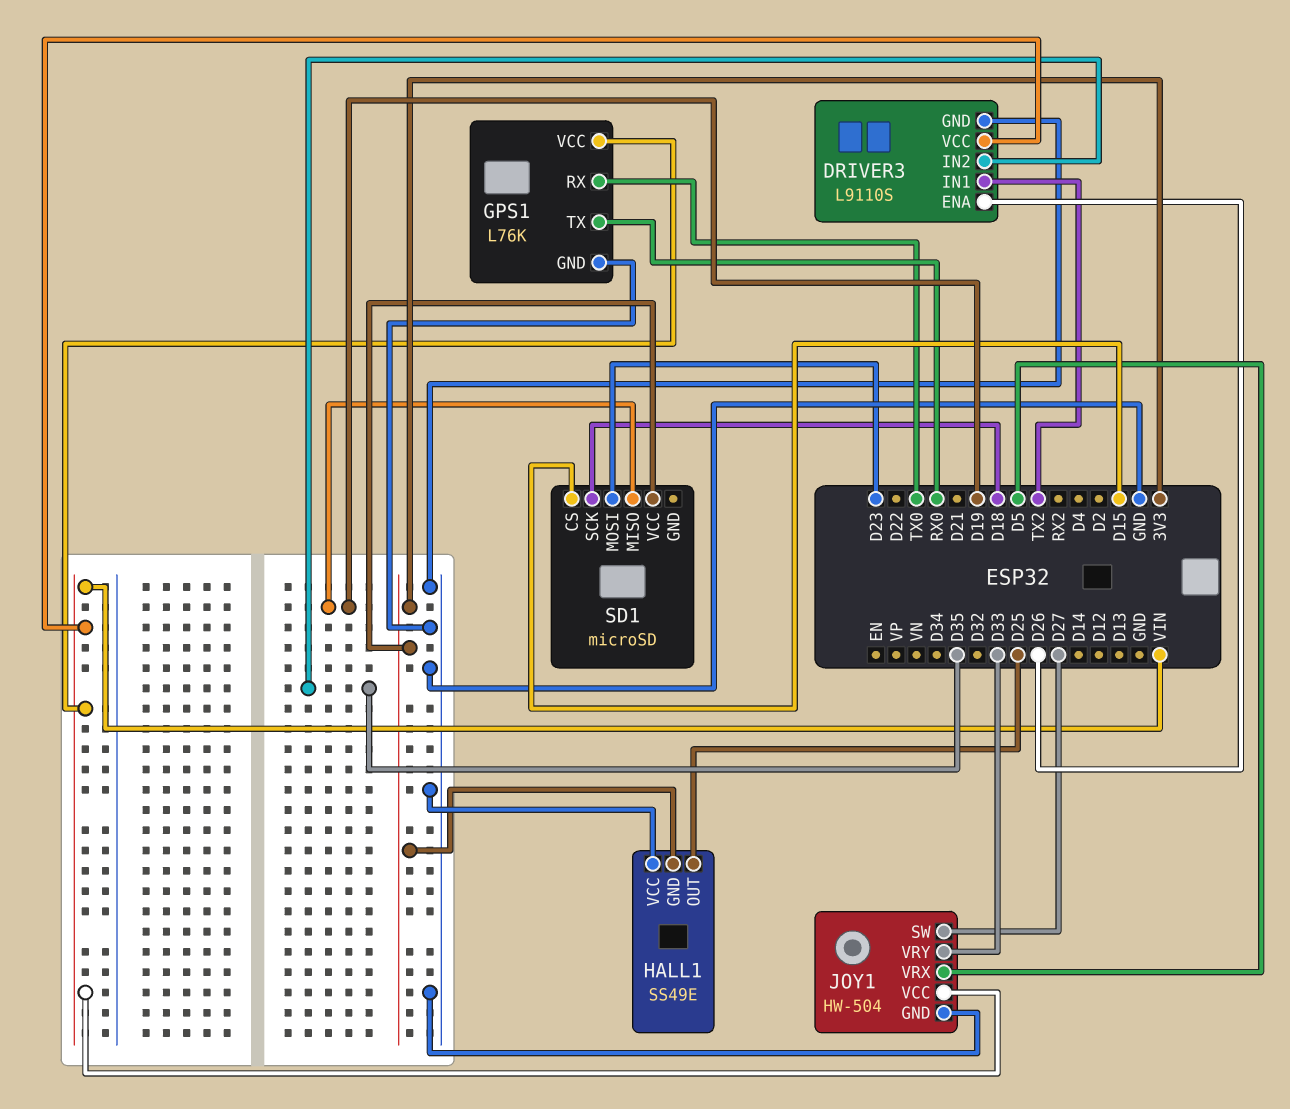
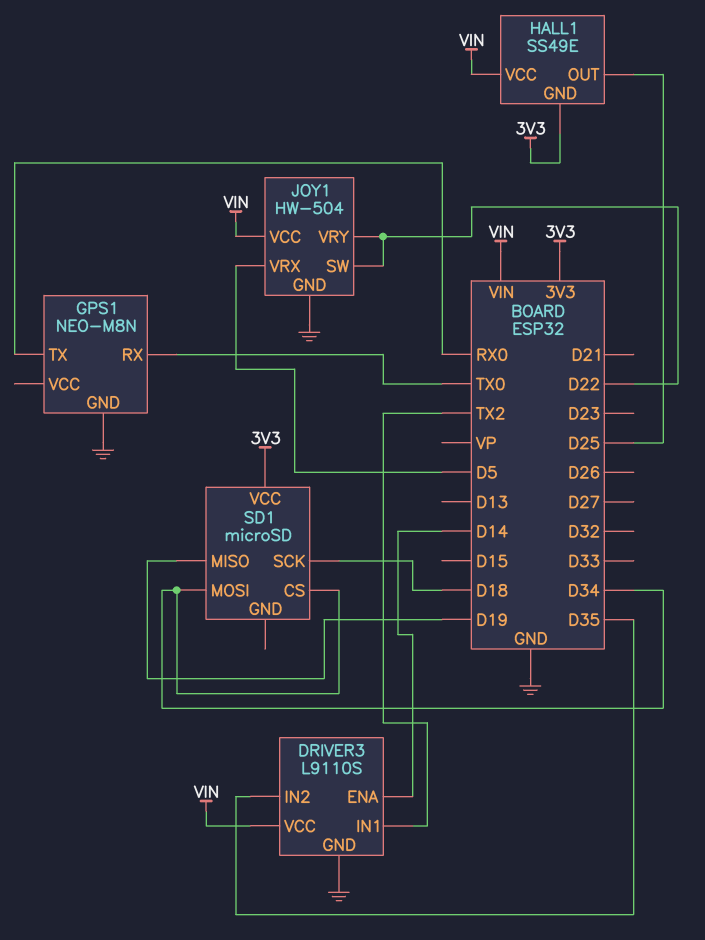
DRIVER3 pin ENA: D26 -> D14
GPS1: L76K -> NEO-M8N
GPS1 pin VCC: VIN -> none
HALL1 pin VCC: GND -> VIN
JOY1 pin SW: D27 -> D22
JOY1 pin VRY: D33 -> D22
SD1 pin CS: D15 -> D34
SD1 pin MOSI: D23 -> D34

